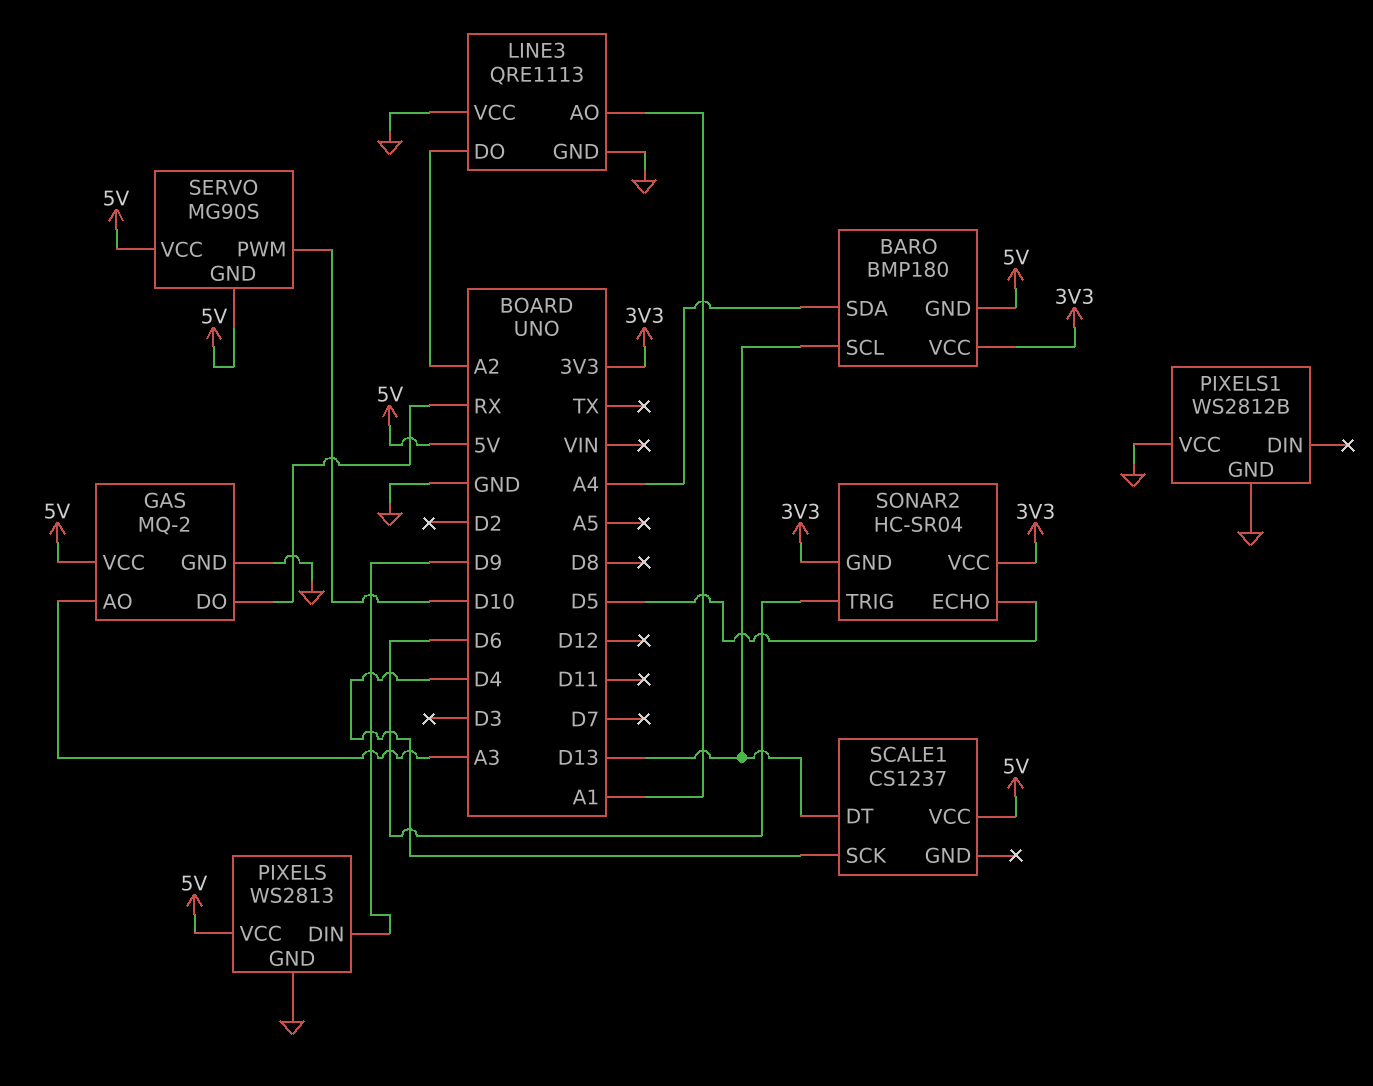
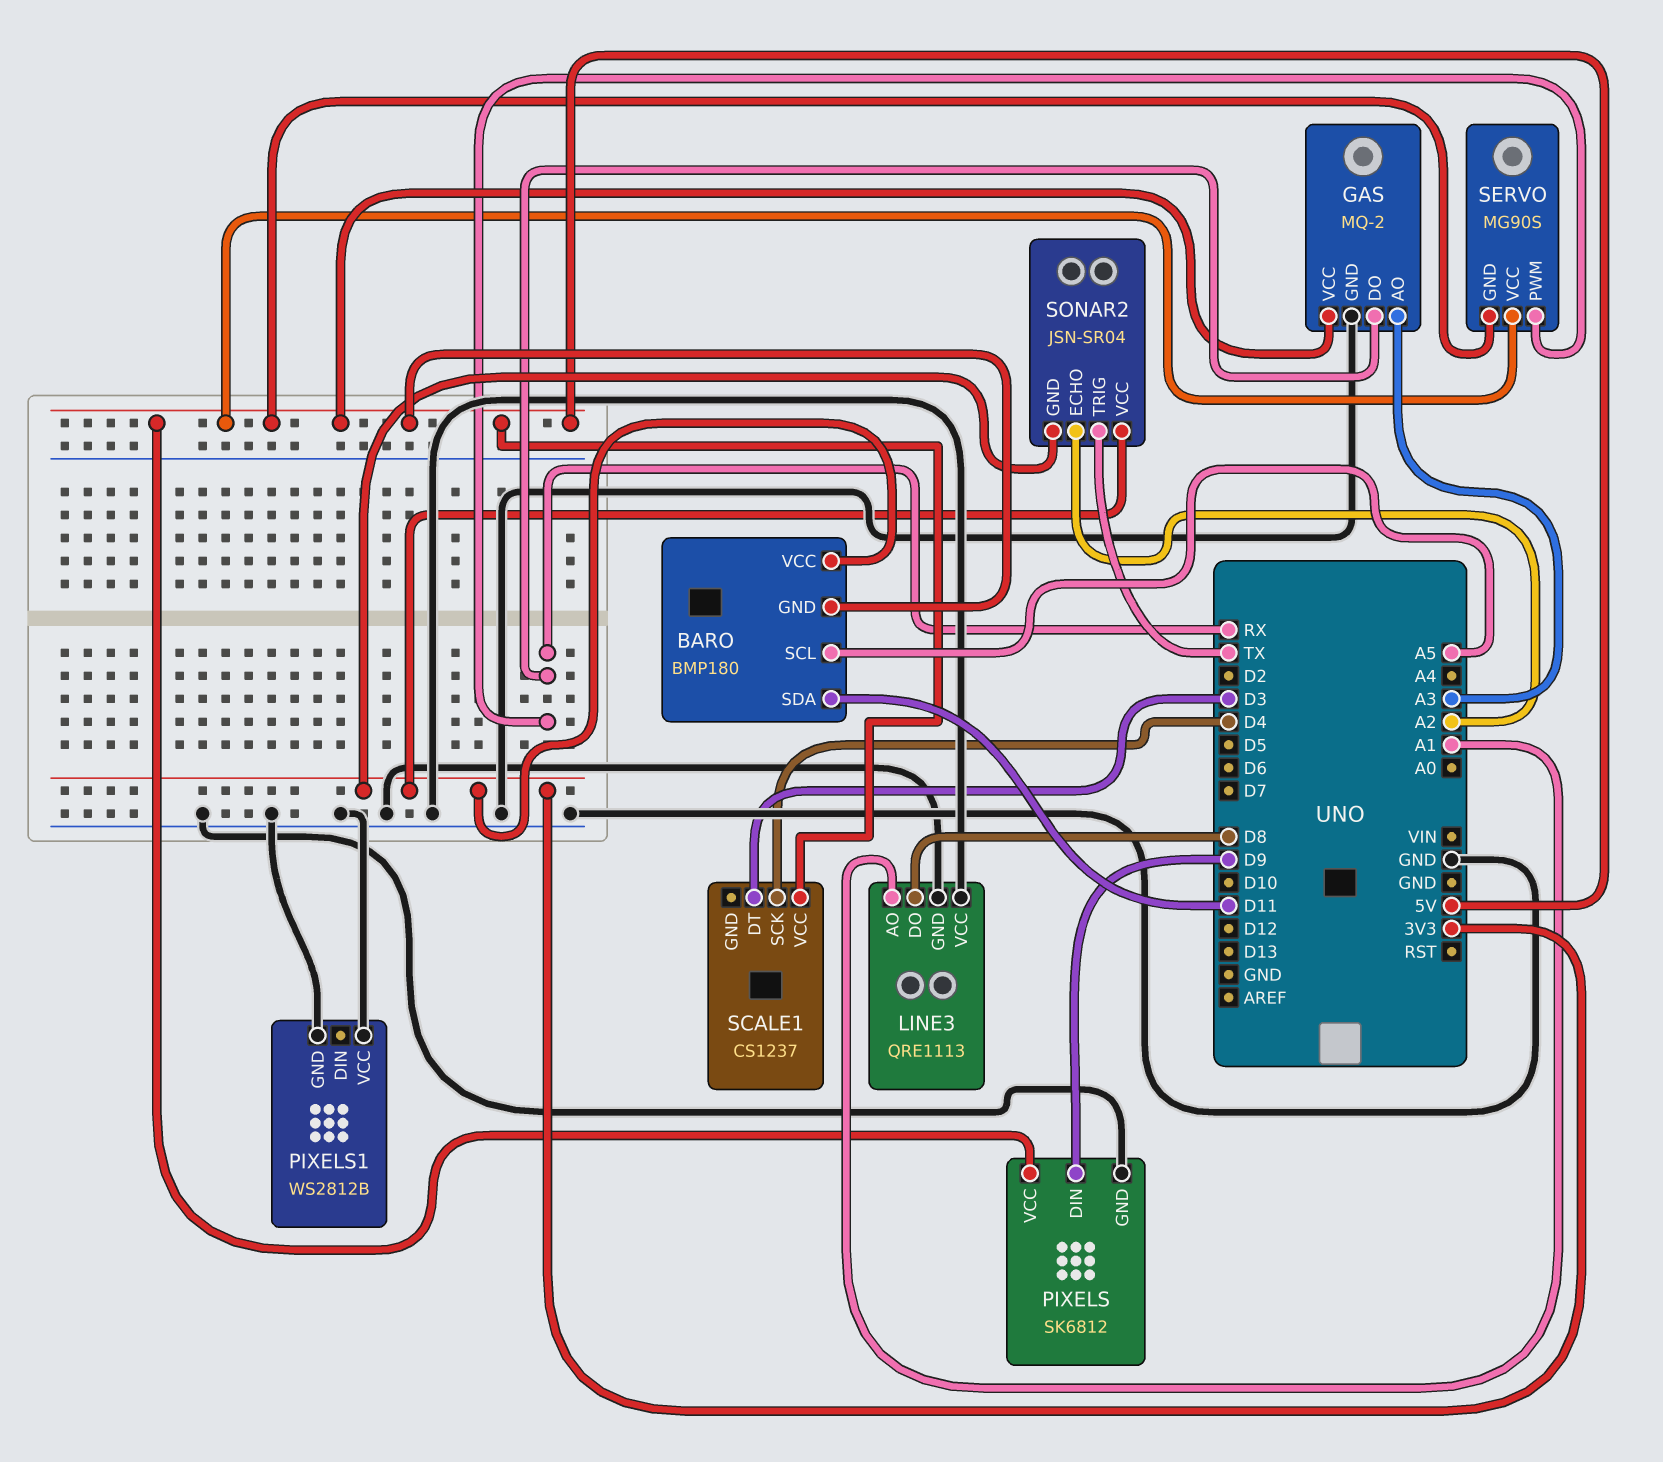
BARO pin SCL: D13 -> A5
BARO pin SDA: A4 -> D11
LINE3 pin DO: A2 -> D8
PIXELS: WS2813 -> SK6812
SCALE1 pin DT: D13 -> D3
SERVO pin PWM: D10 -> RX
SONAR2: HC-SR04 -> JSN-SR04
SONAR2 pin ECHO: D5 -> A2
SONAR2 pin TRIG: D6 -> TX

